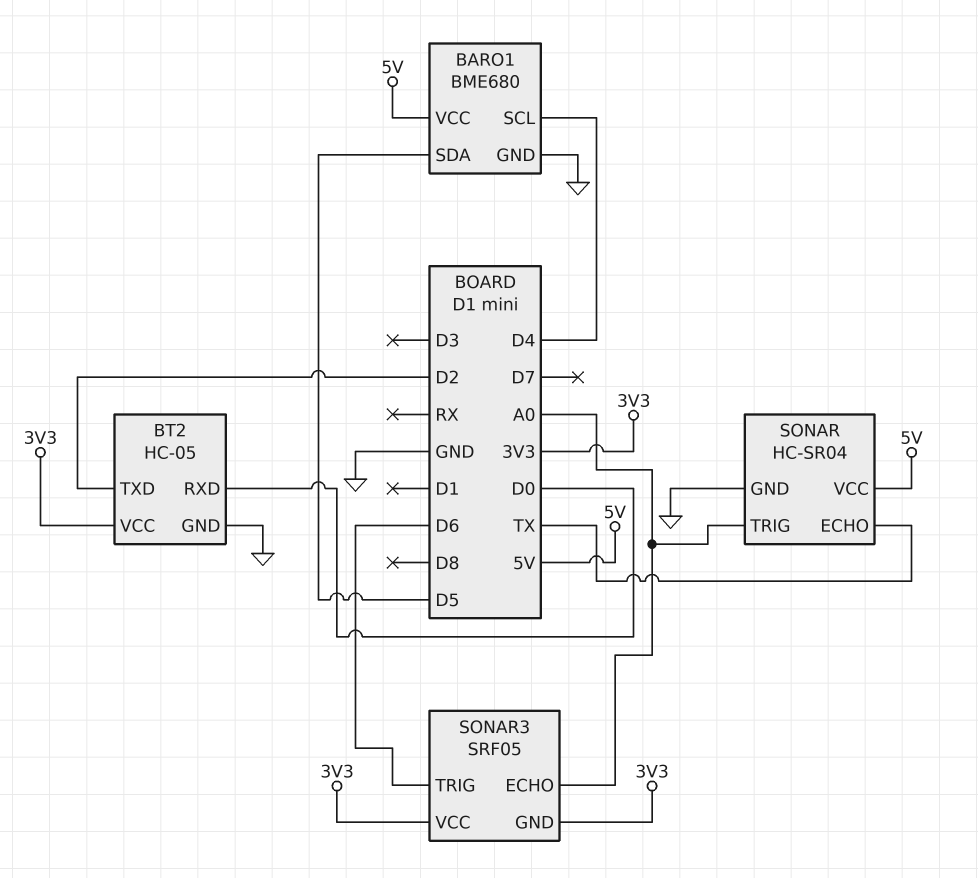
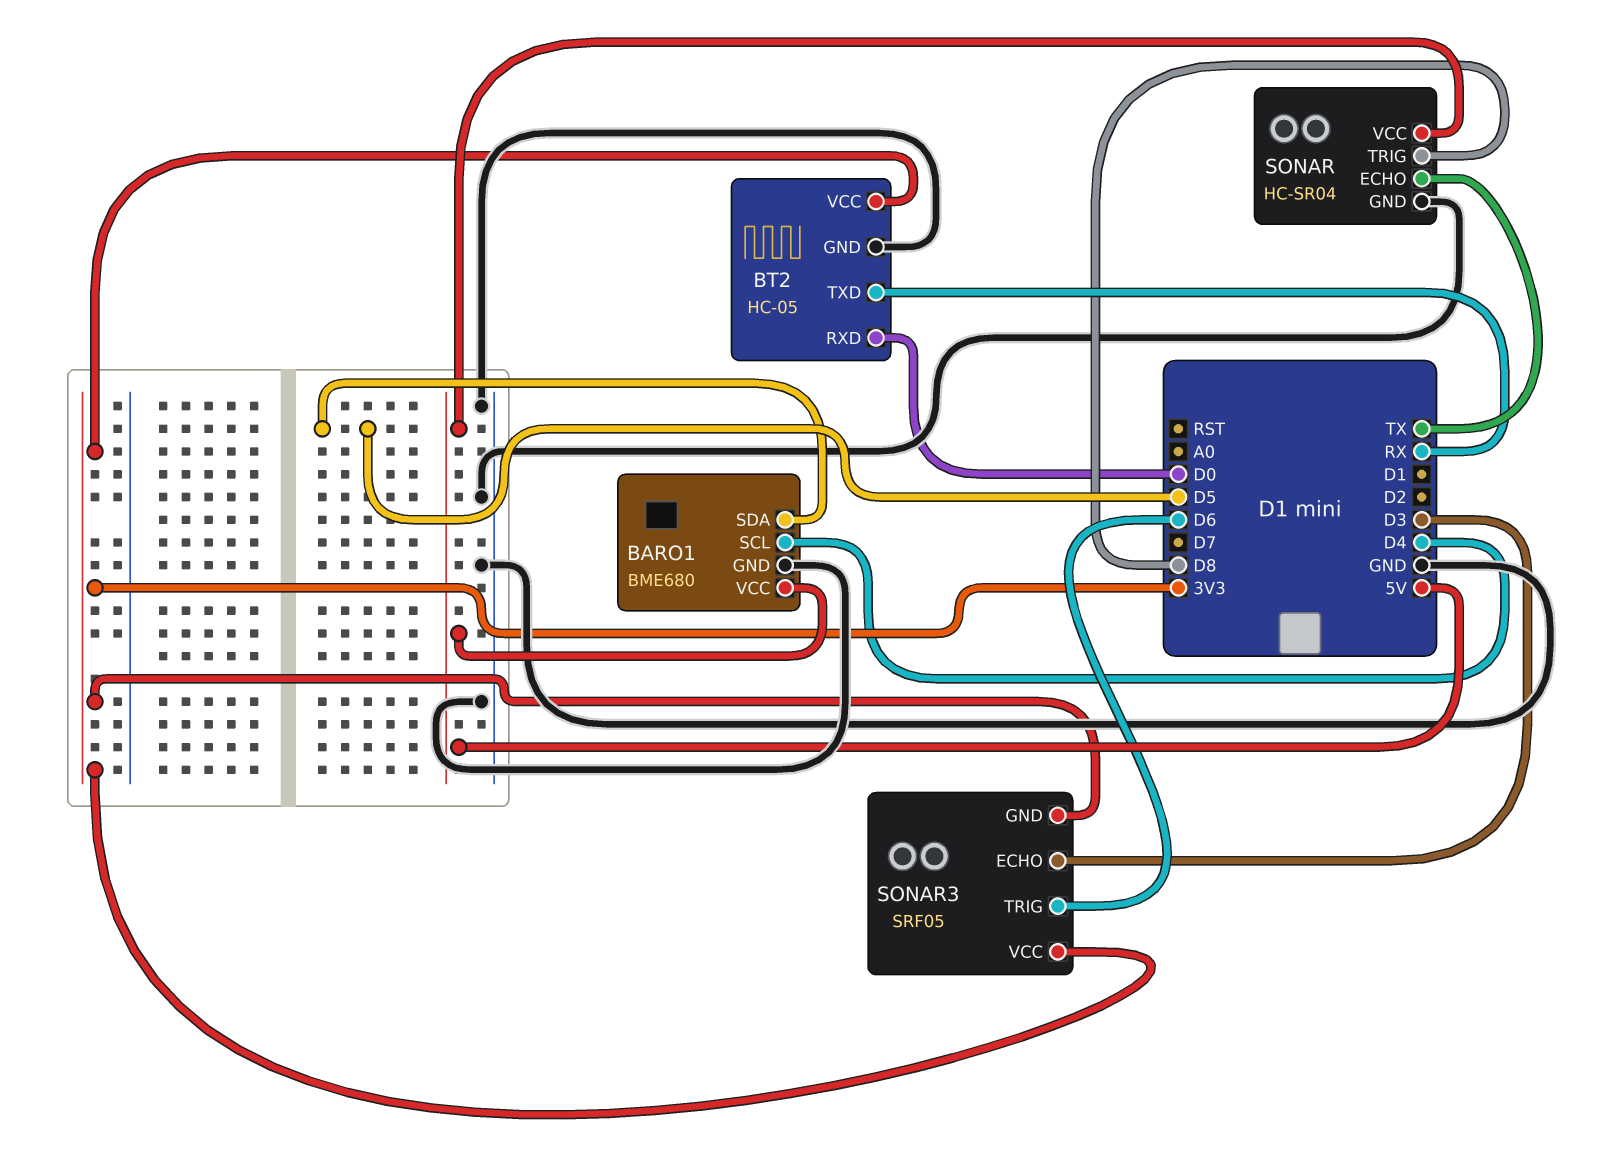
BT2 pin TXD: D2 -> RX
SONAR pin TRIG: A0 -> D8
SONAR3 pin ECHO: A0 -> D3

